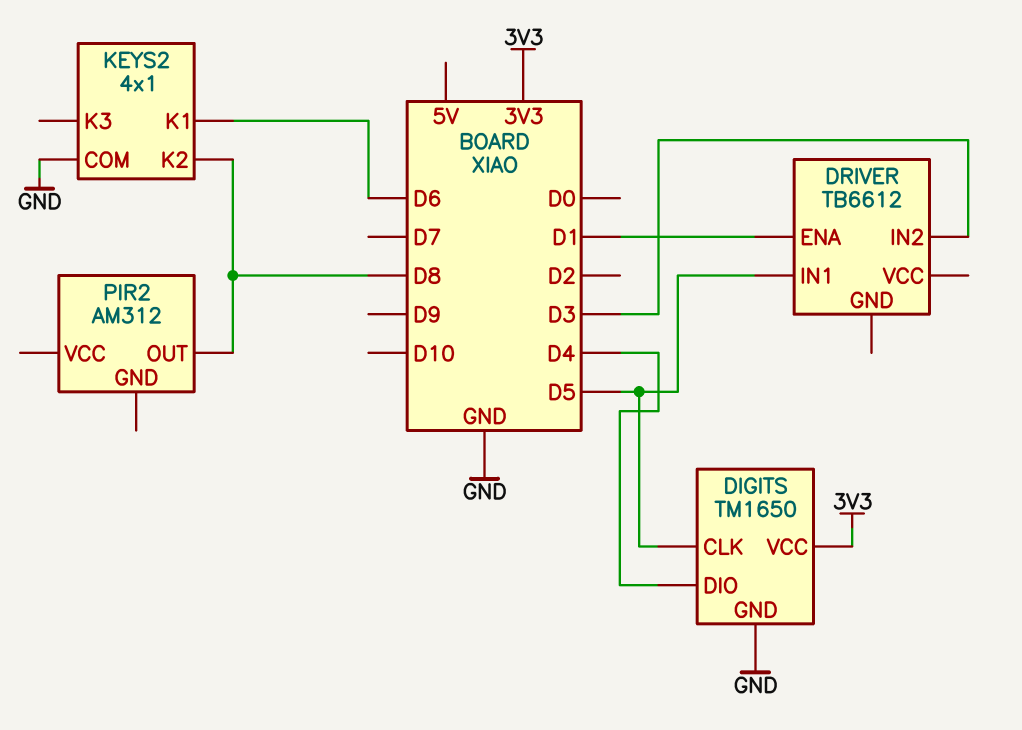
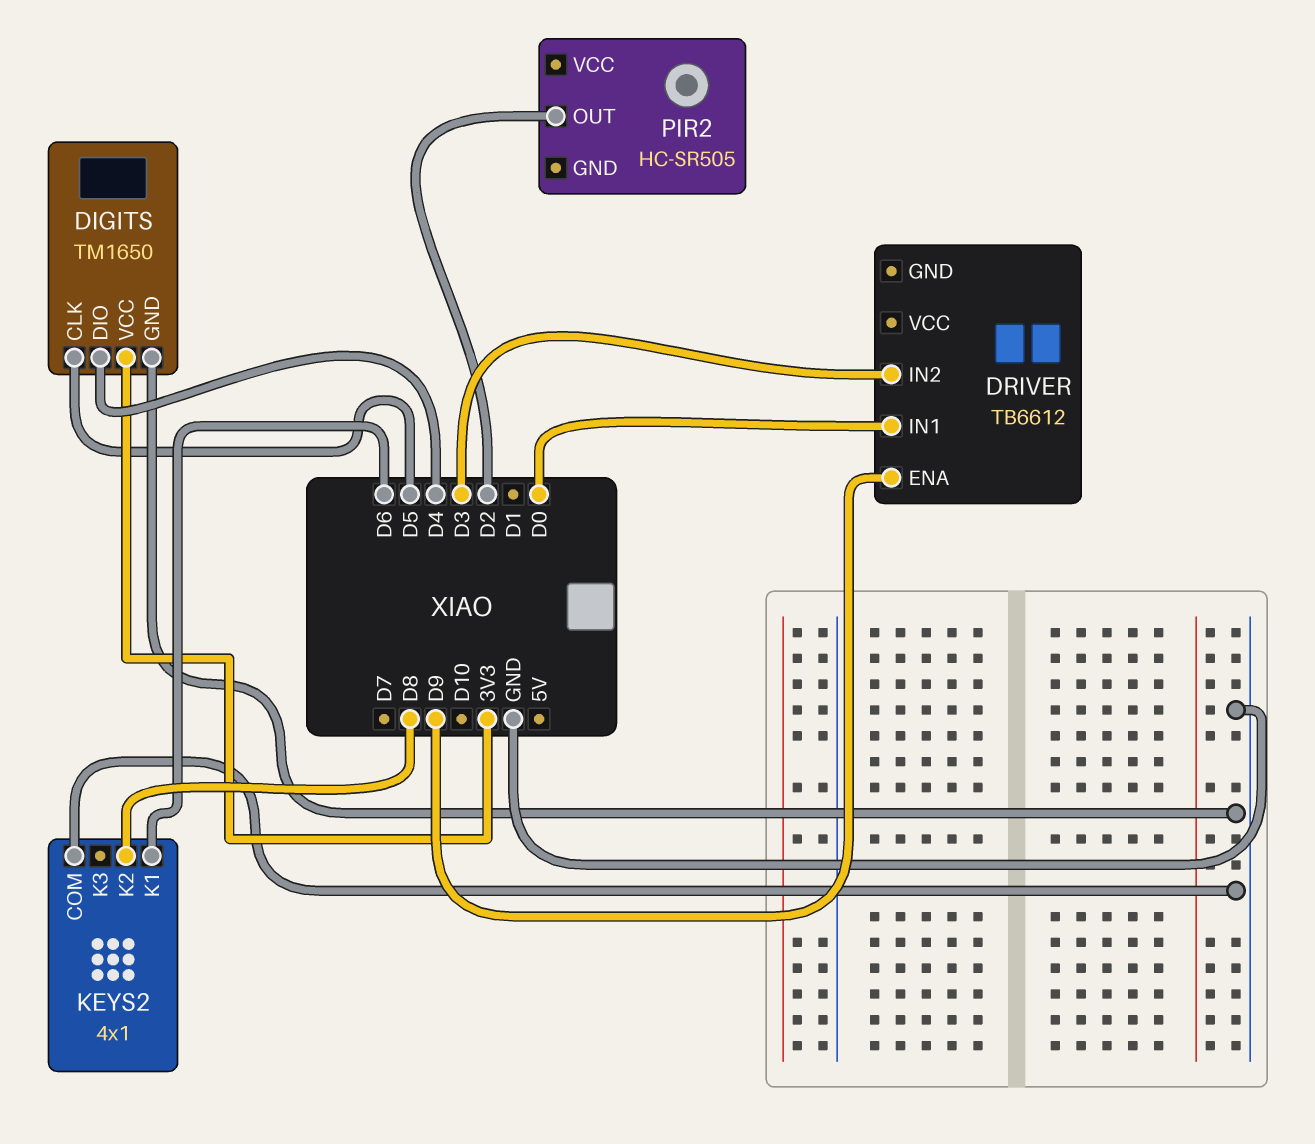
DRIVER pin ENA: D1 -> D9
DRIVER pin IN1: D5 -> D0
PIR2: AM312 -> HC-SR505
PIR2 pin OUT: D8 -> D2

